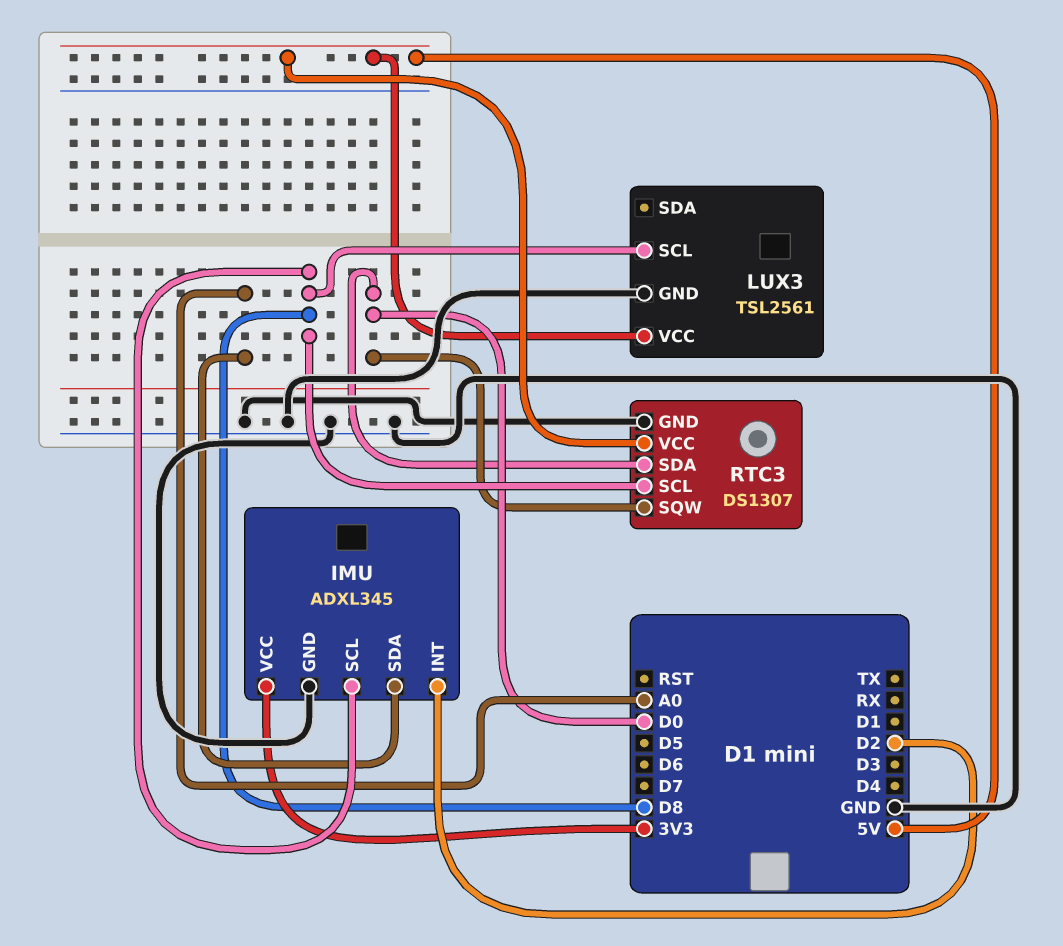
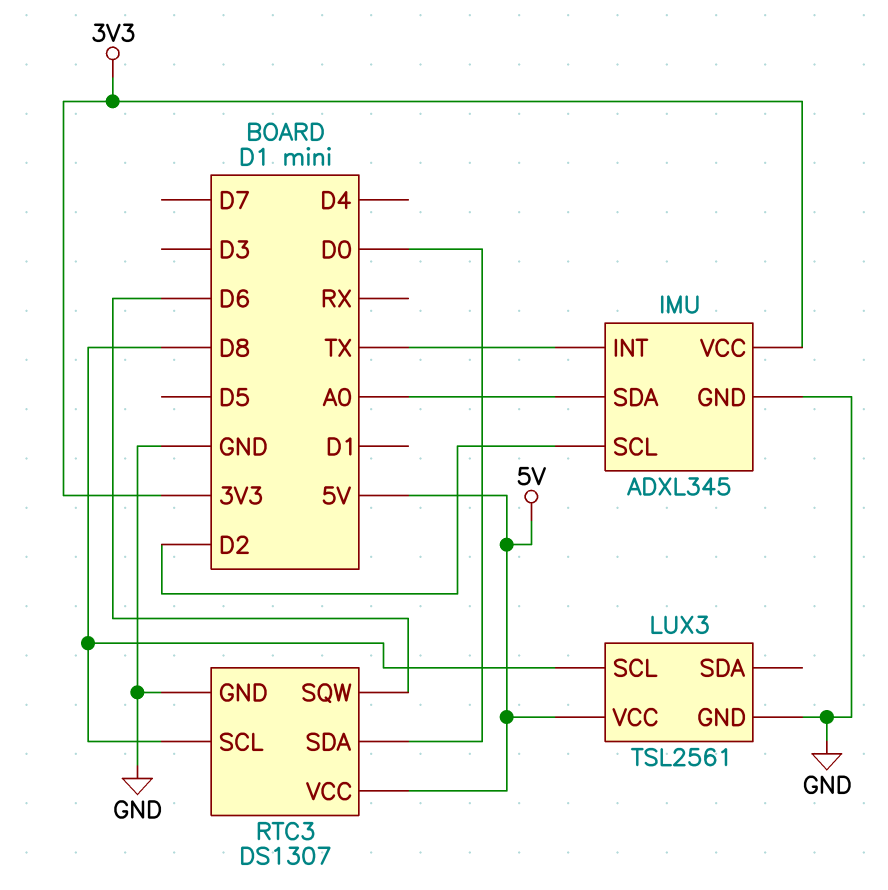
IMU pin INT: D2 -> TX
IMU pin SCL: D8 -> D2
RTC3 pin SQW: D0 -> D6

